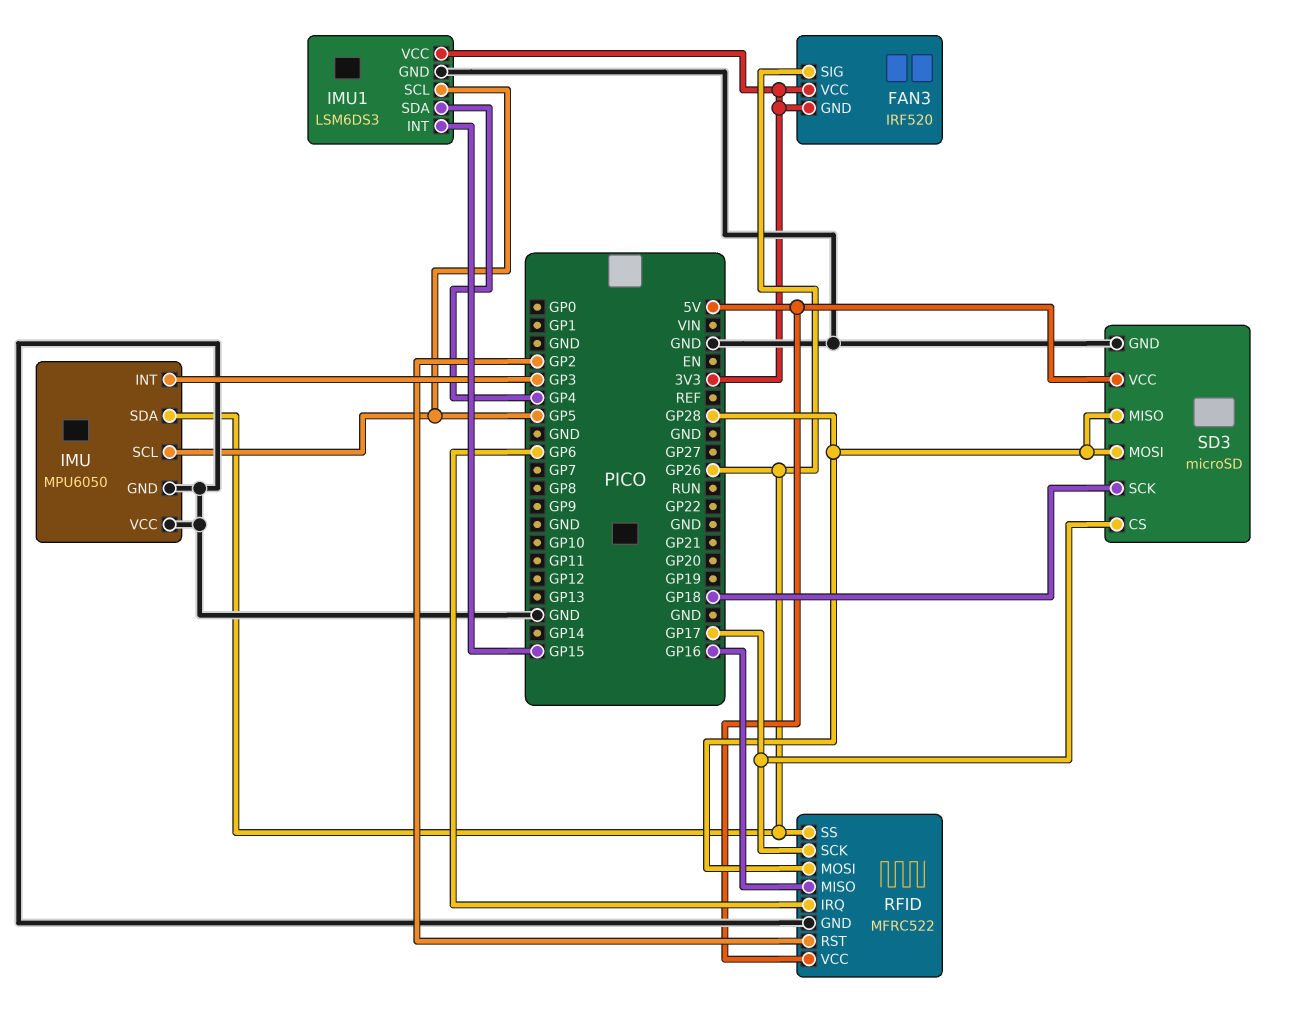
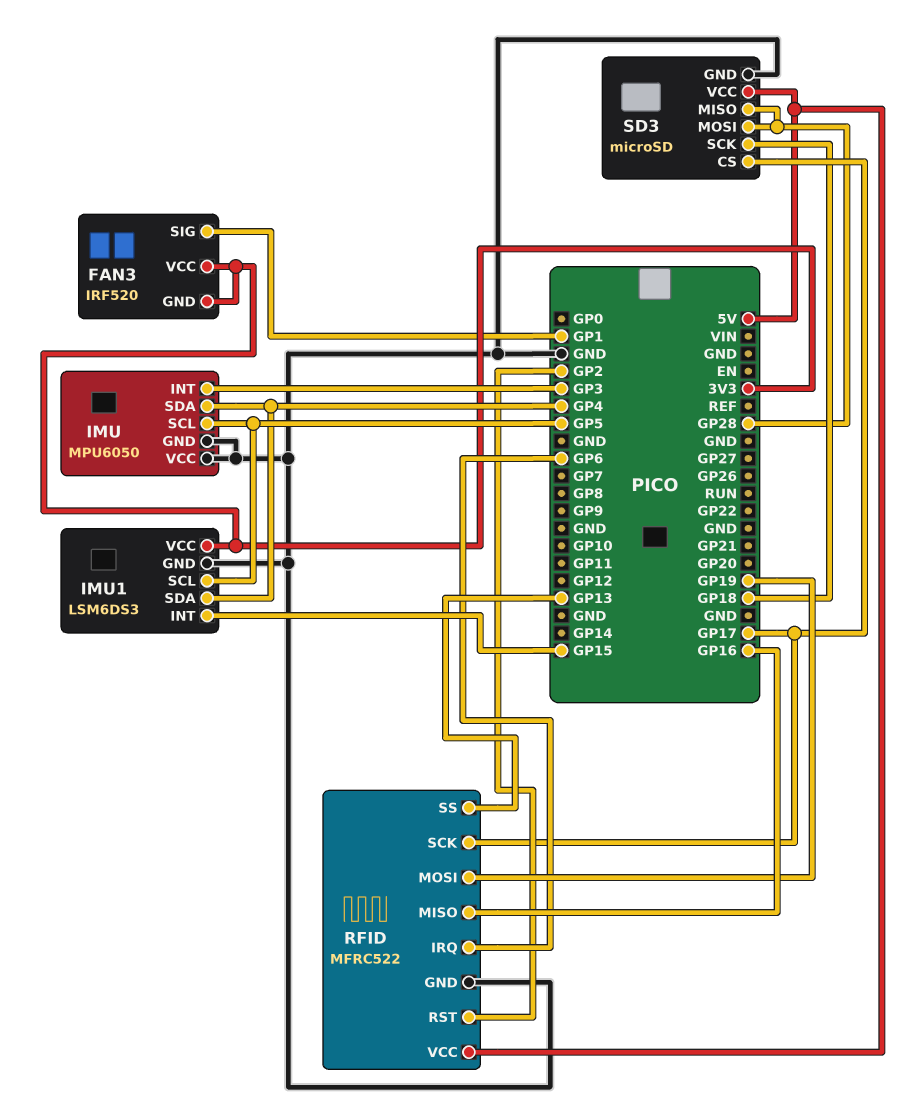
FAN3 pin SIG: GP26 -> GP1
IMU pin SDA: GP26 -> GP4
RFID pin MOSI: GP28 -> GP19
RFID pin SS: GP26 -> GP13

